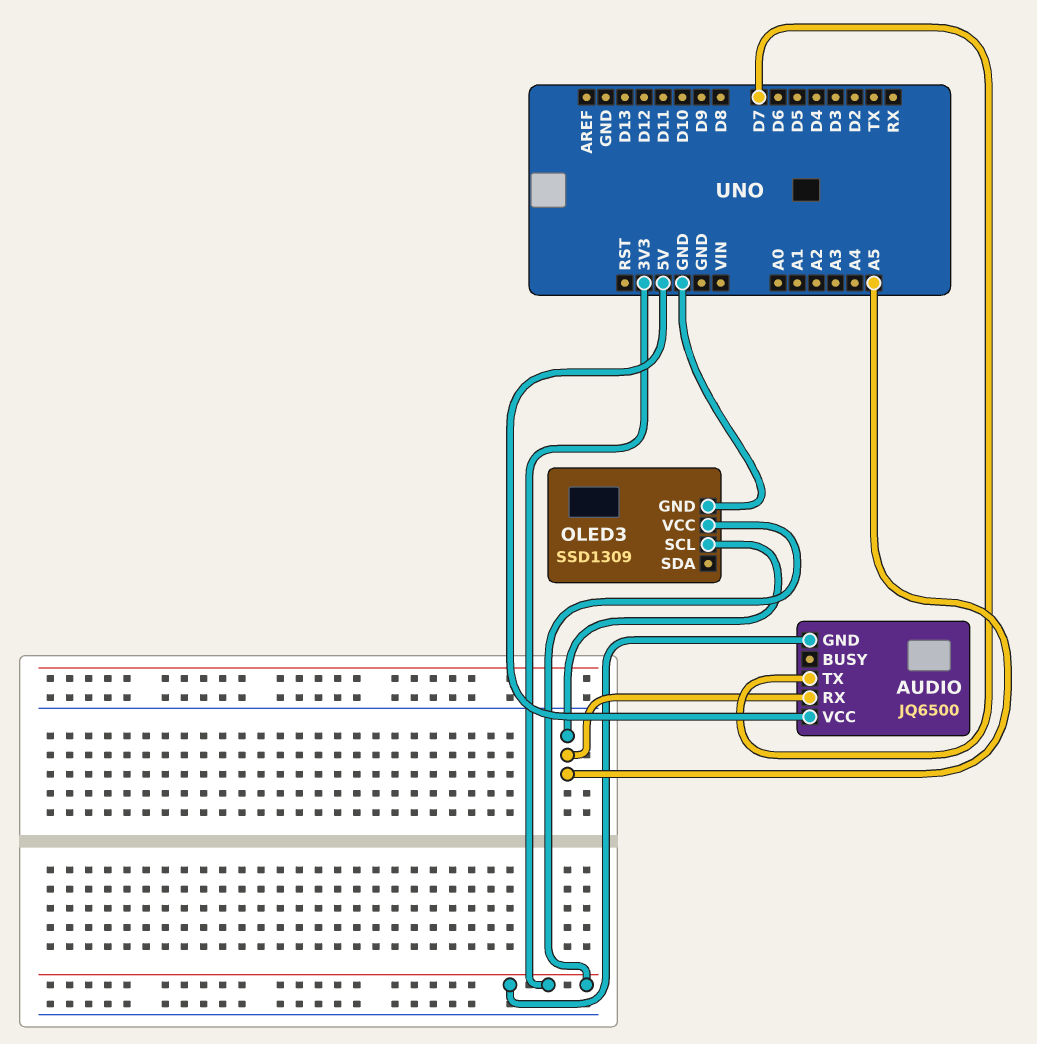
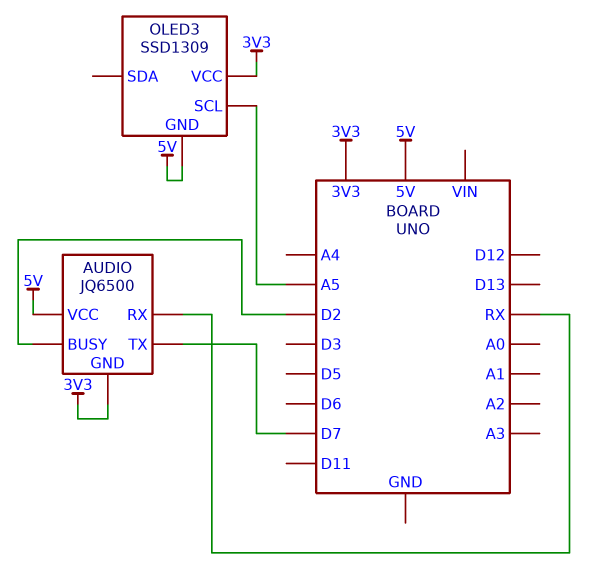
AUDIO pin BUSY: none -> D2
AUDIO pin RX: A5 -> RX
OLED3 pin GND: GND -> 5V

